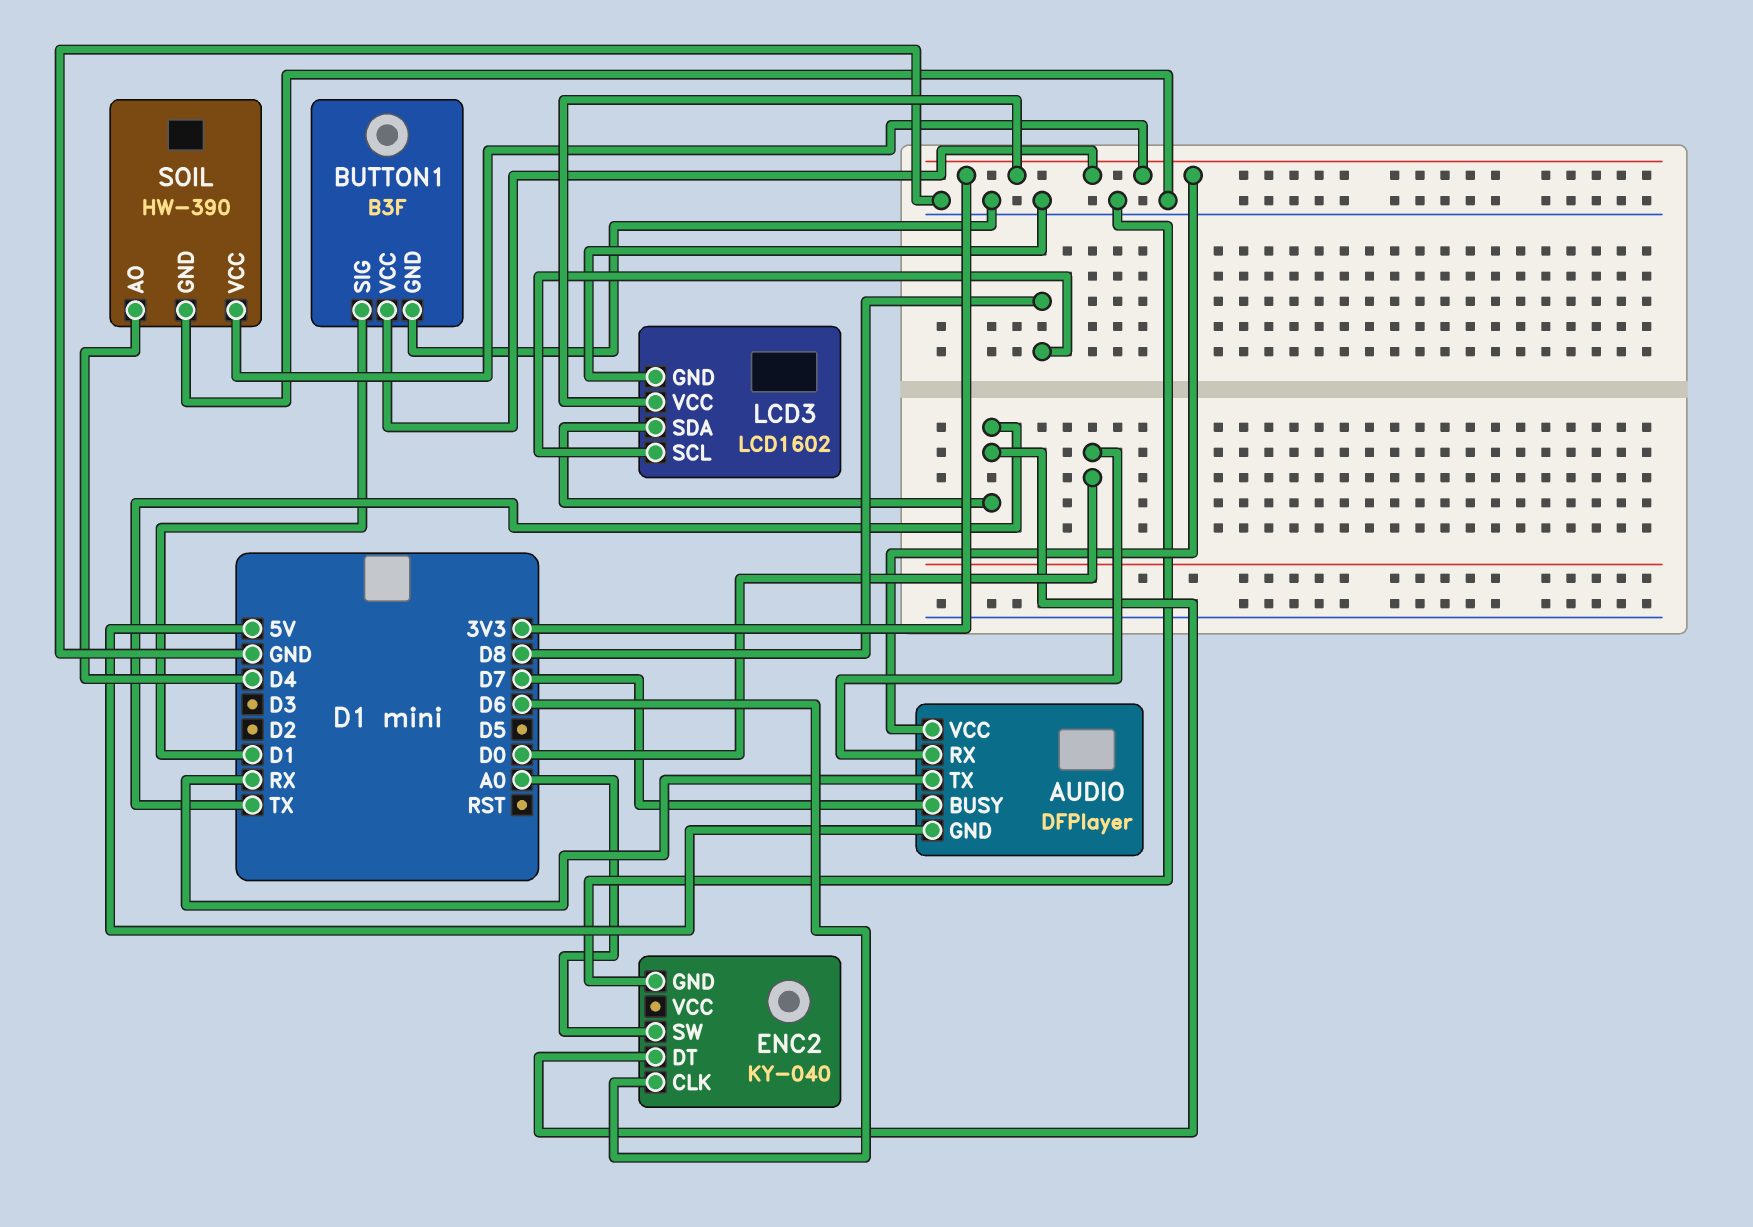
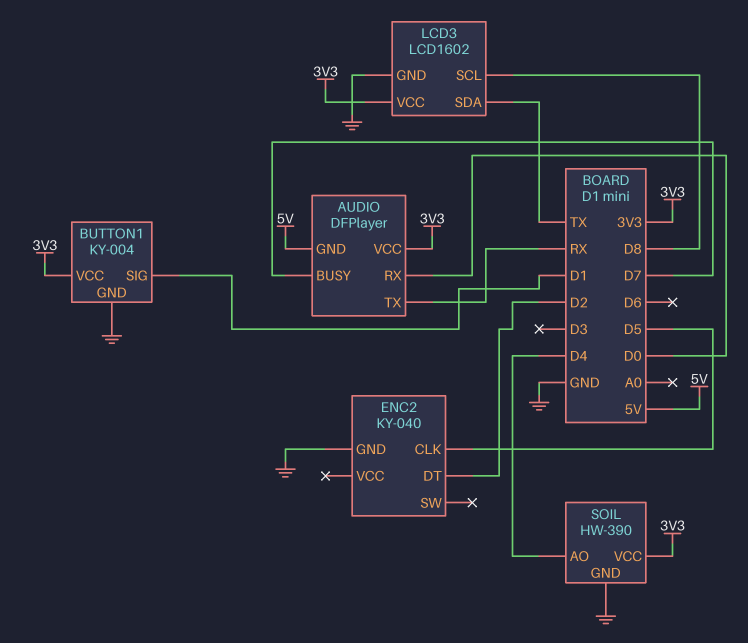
BUTTON1: B3F -> KY-004
ENC2 pin CLK: D6 -> D5
ENC2 pin DT: TX -> D2
ENC2 pin SW: A0 -> none

